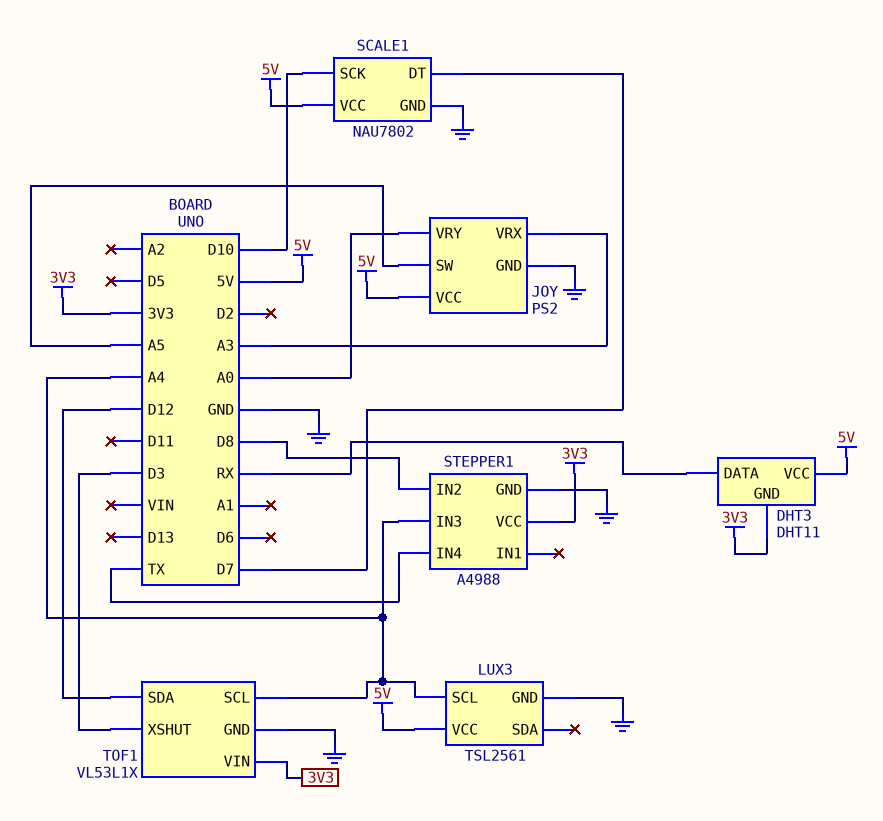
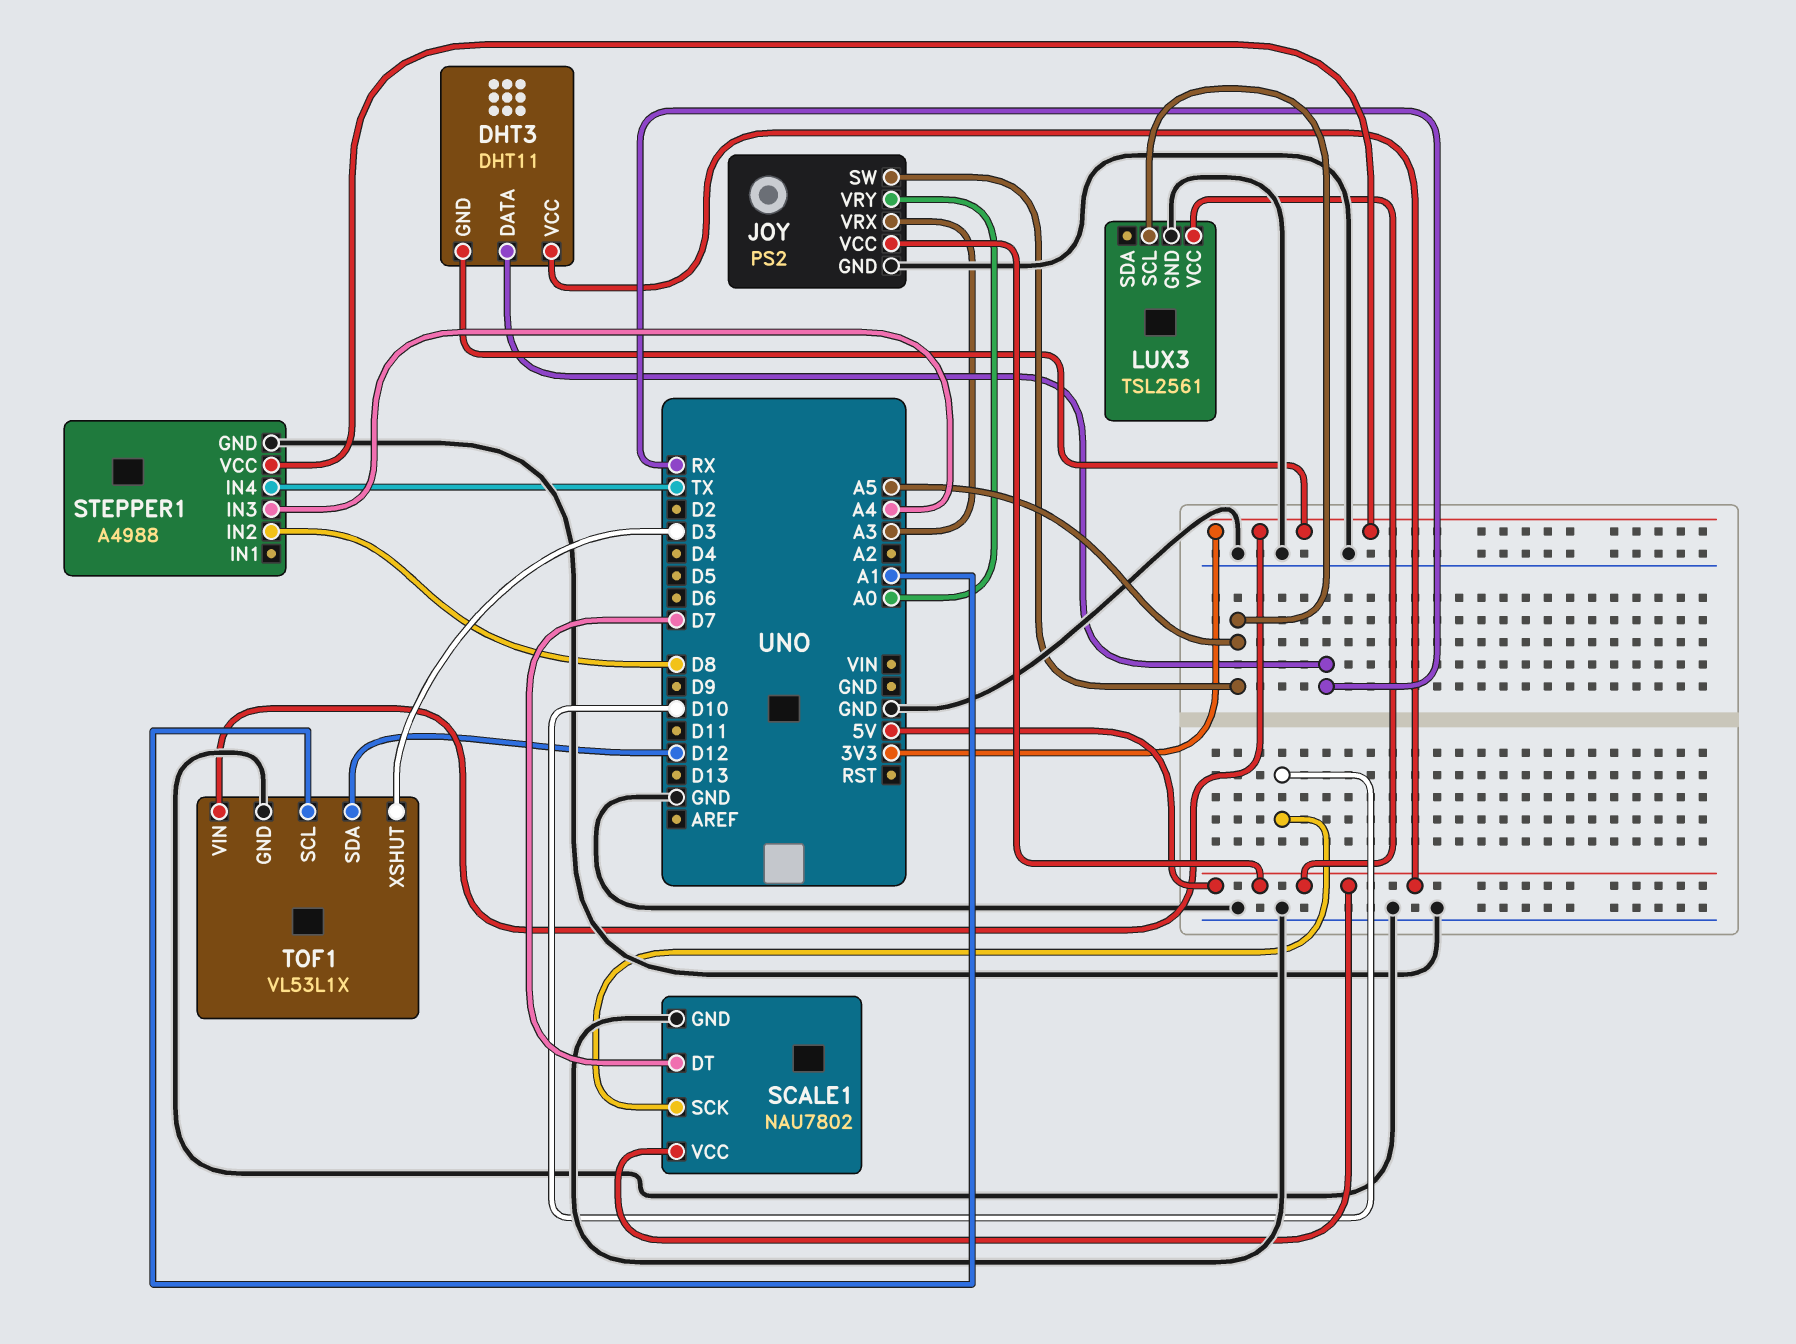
LUX3 pin SCL: A4 -> A5
TOF1 pin SCL: A4 -> A1

